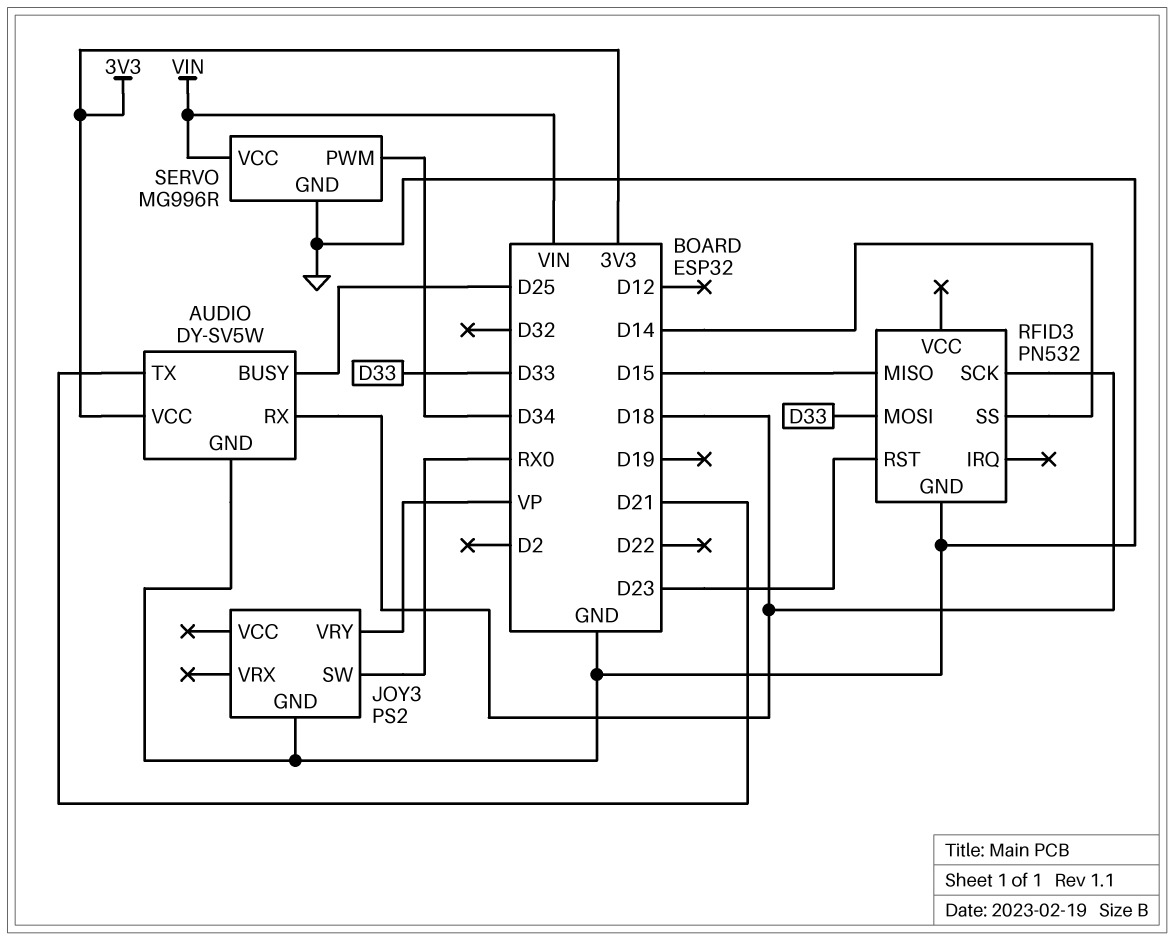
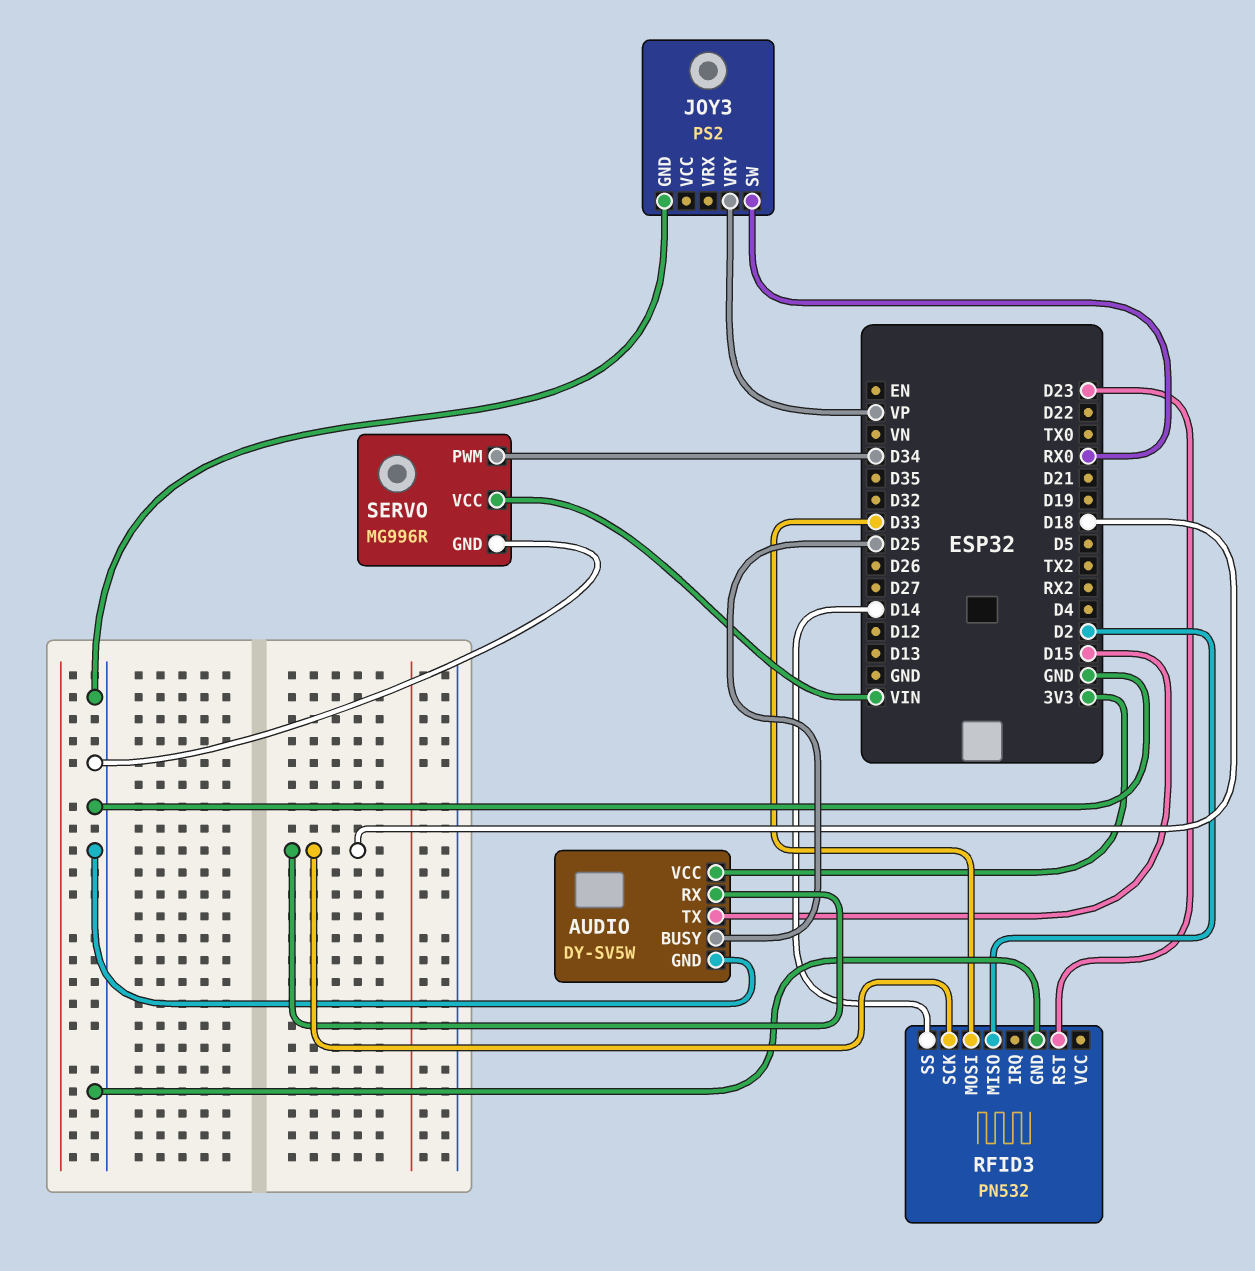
AUDIO pin TX: D21 -> D15
RFID3 pin MISO: D15 -> D2

